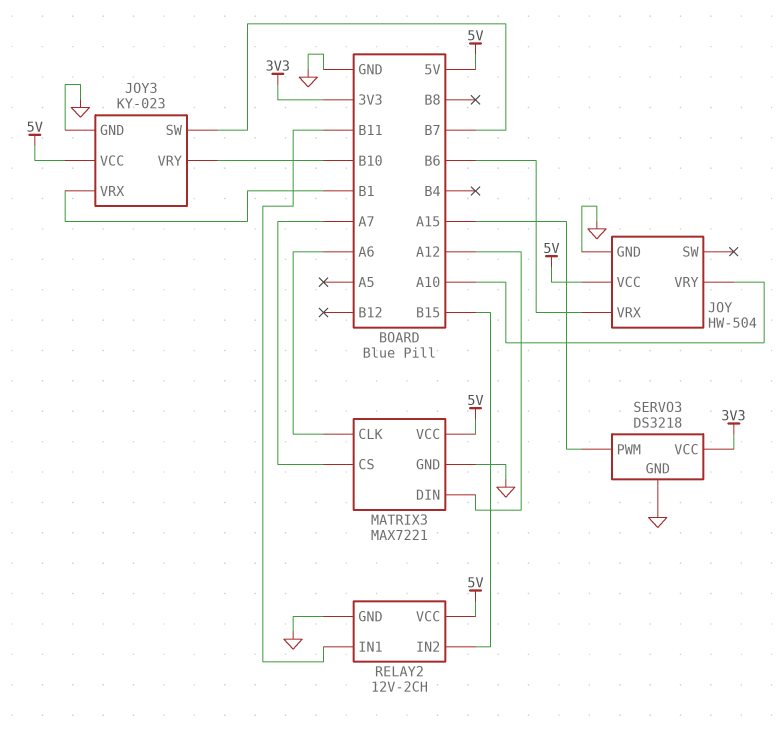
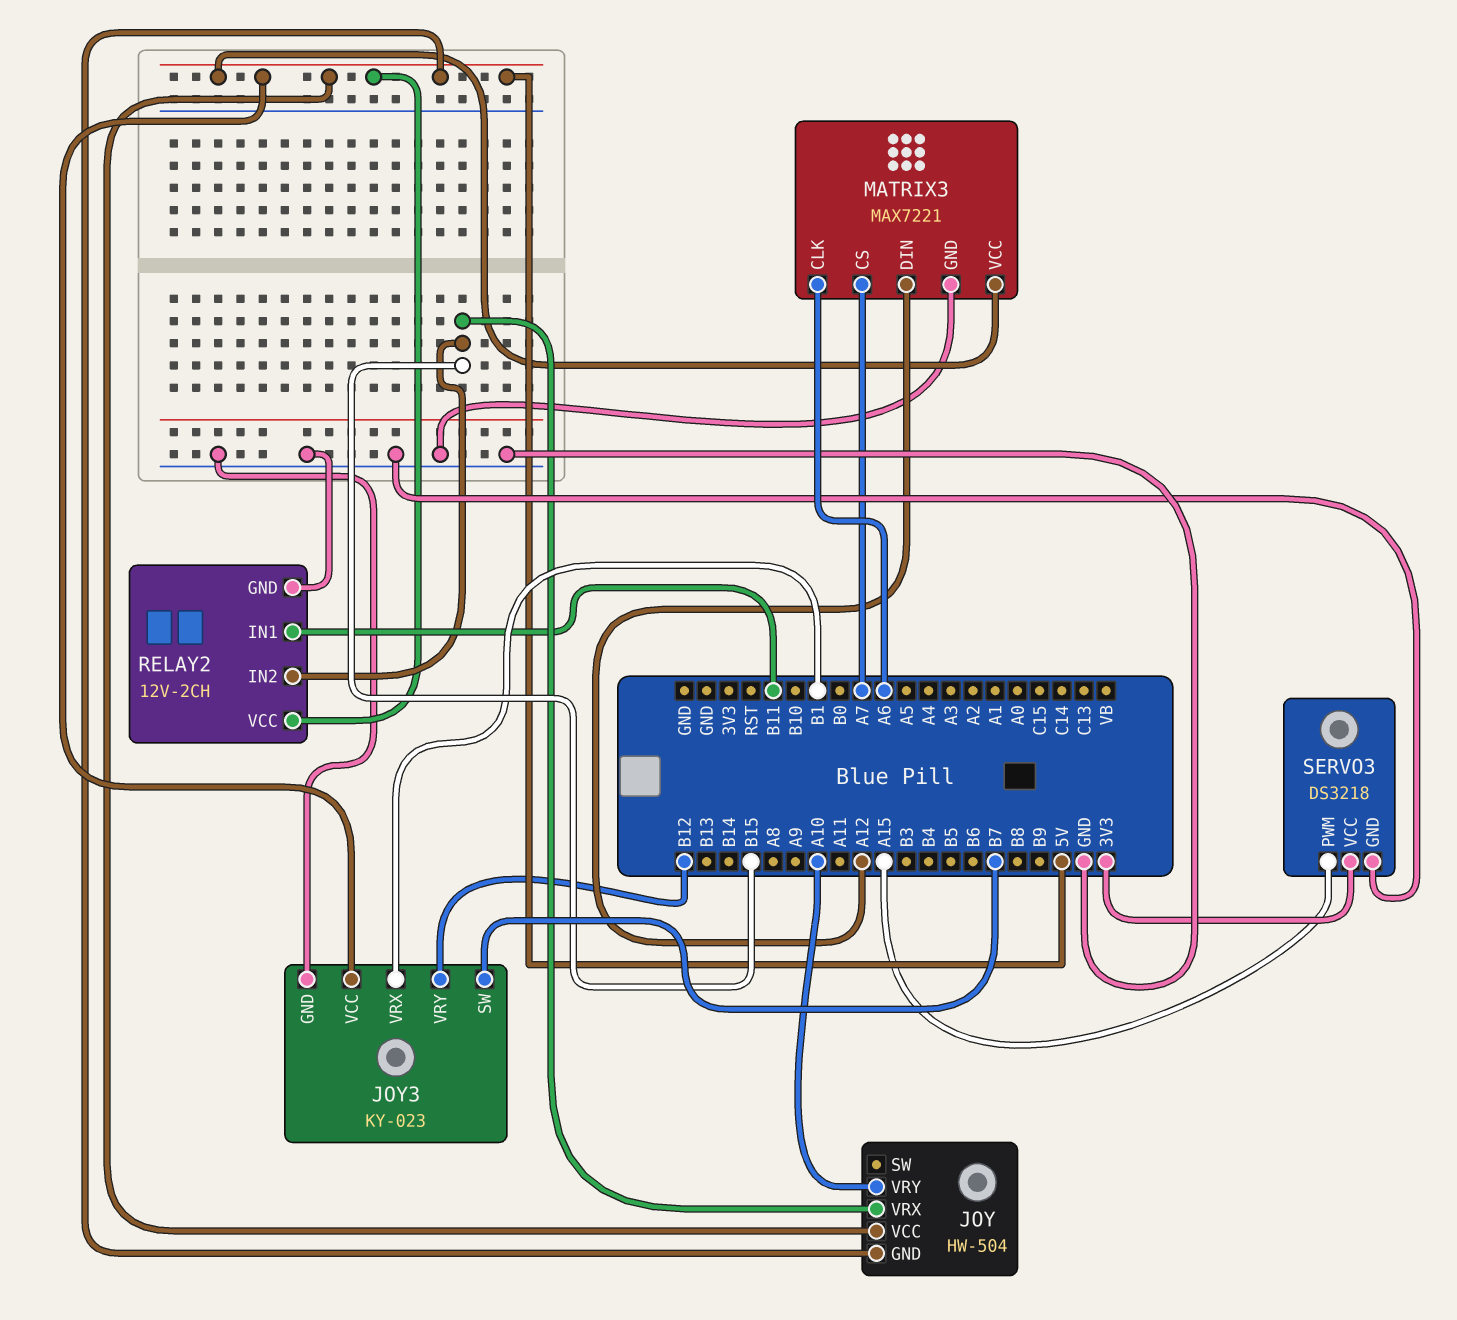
JOY pin GND: GND -> 5V
JOY pin VRX: B6 -> B15
JOY3 pin VRY: B10 -> B12

